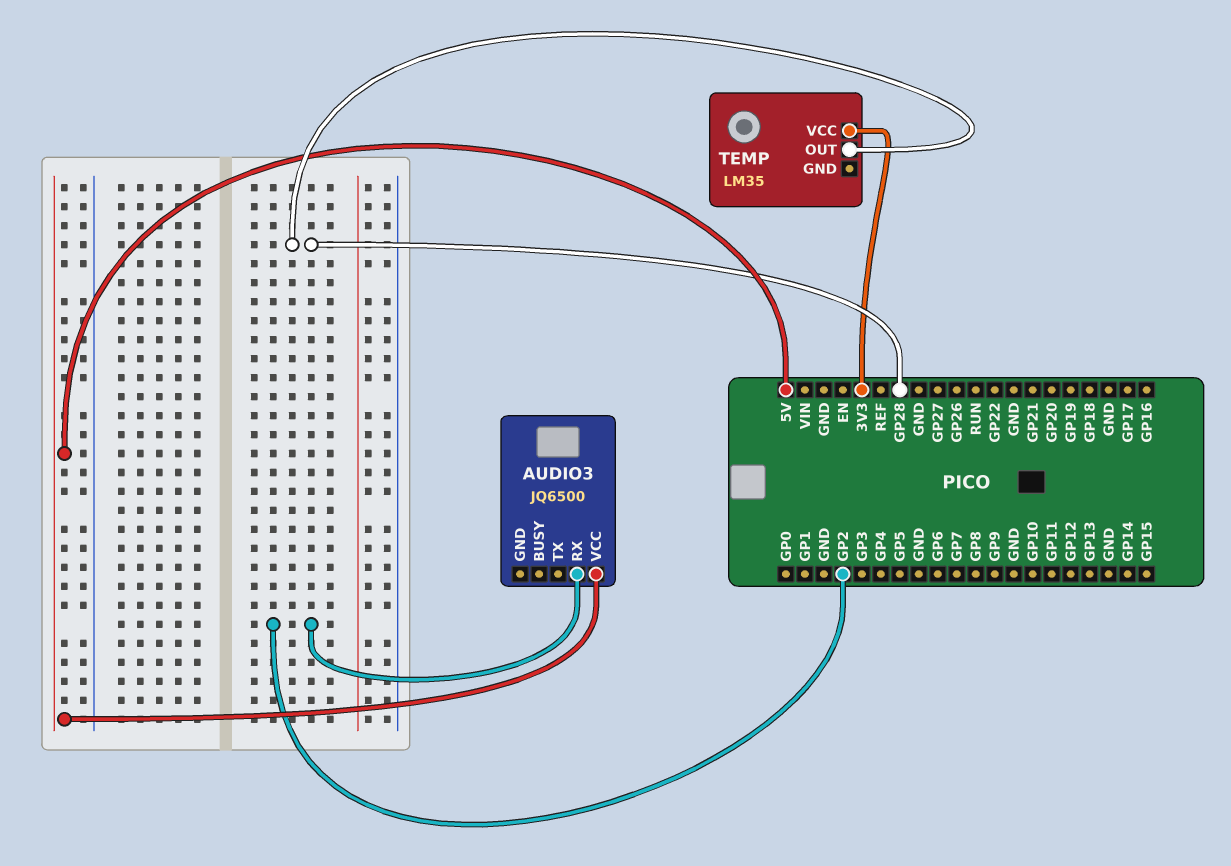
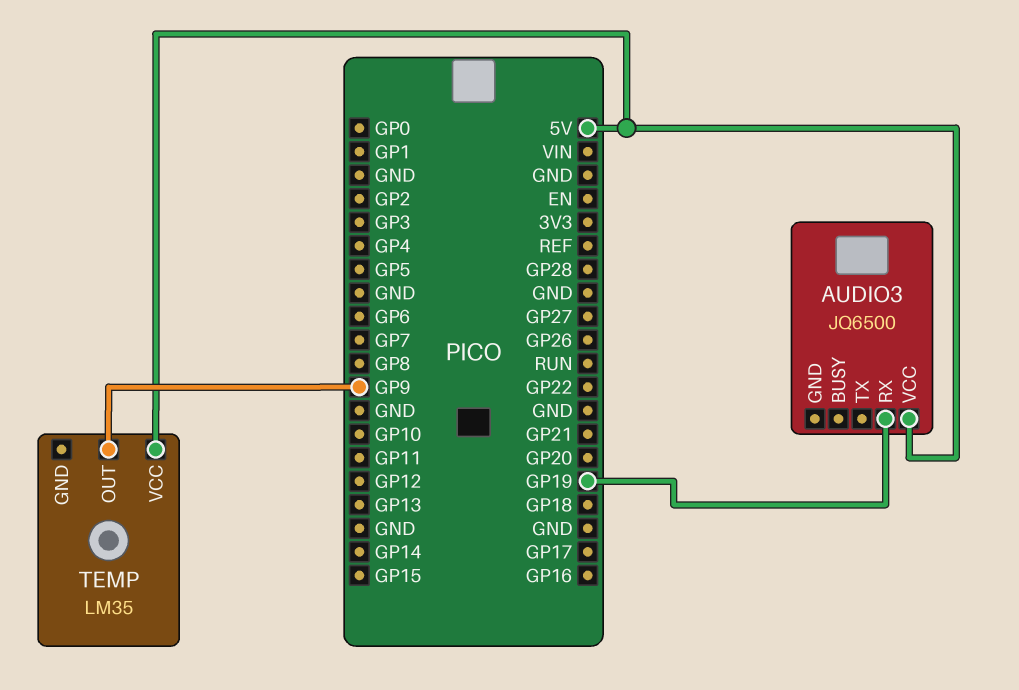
AUDIO3 pin RX: GP2 -> GP19
TEMP pin OUT: GP28 -> GP9
TEMP pin VCC: 3V3 -> 5V

